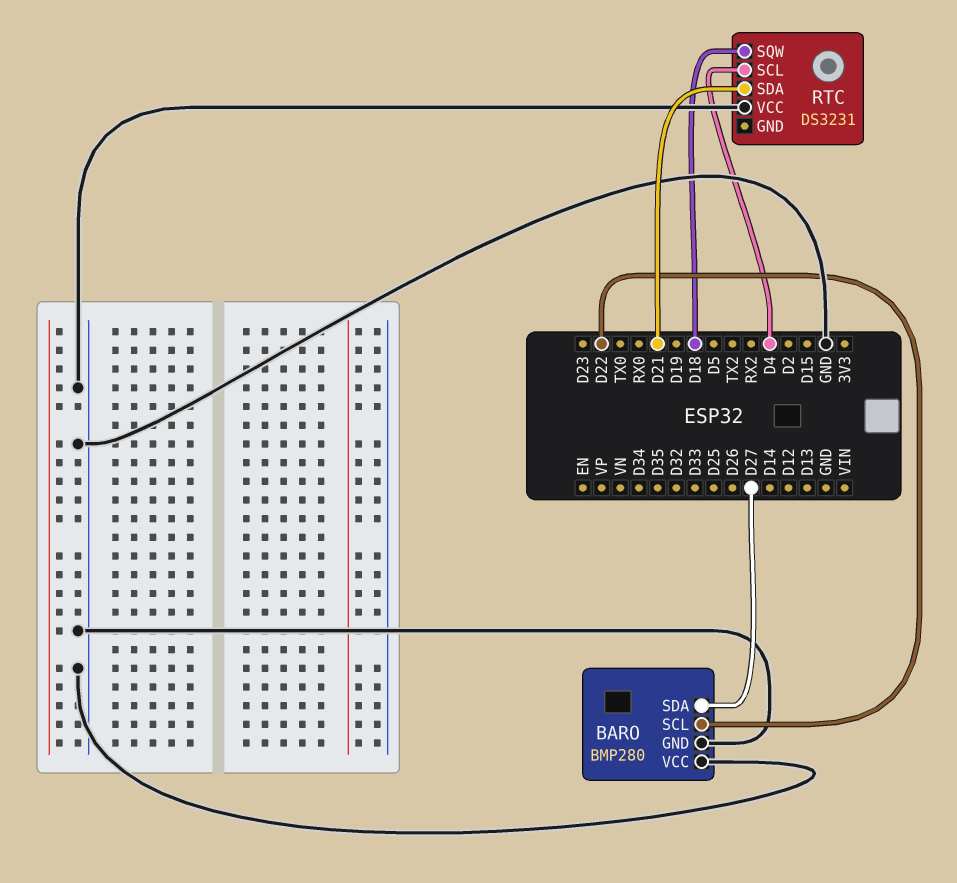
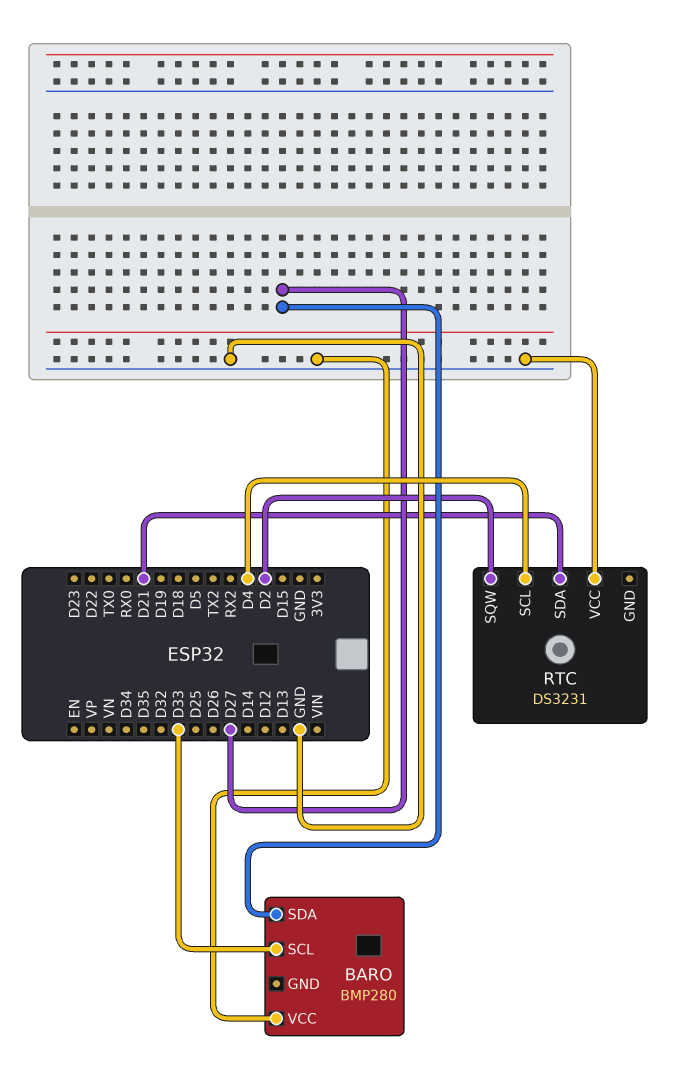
BARO pin GND: GND -> none
BARO pin SCL: D22 -> D33
RTC pin SQW: D18 -> D2

